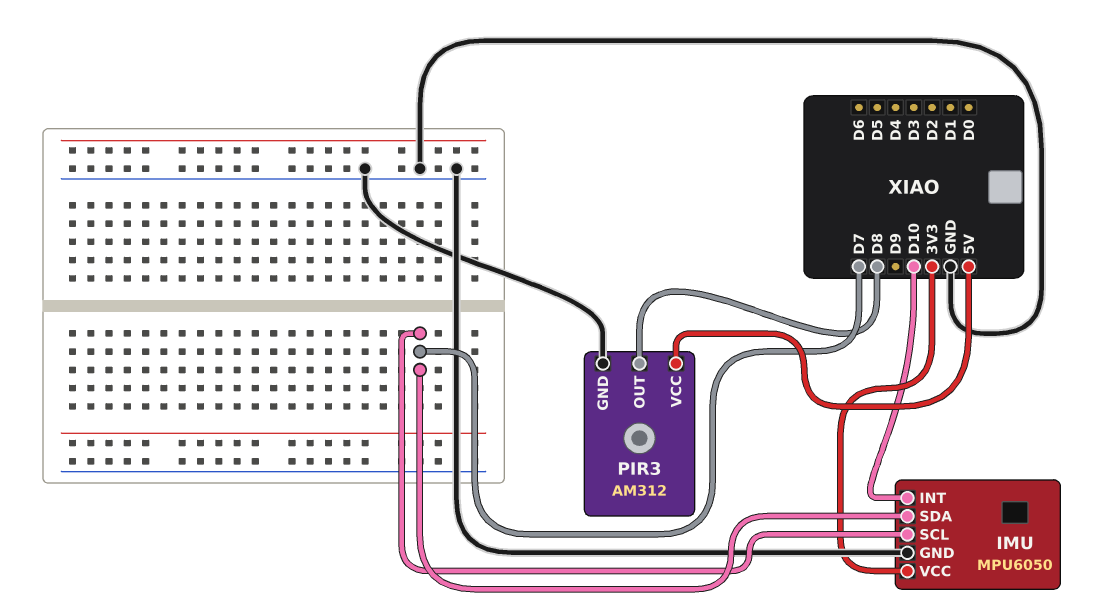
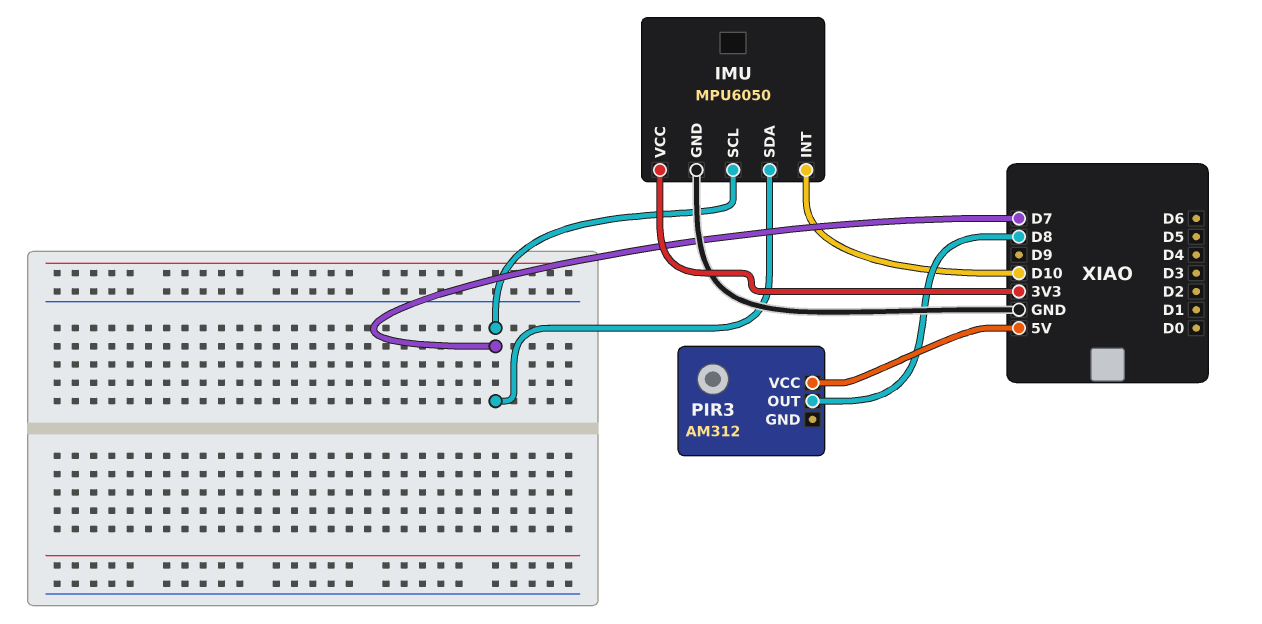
PIR3 pin GND: GND -> none

